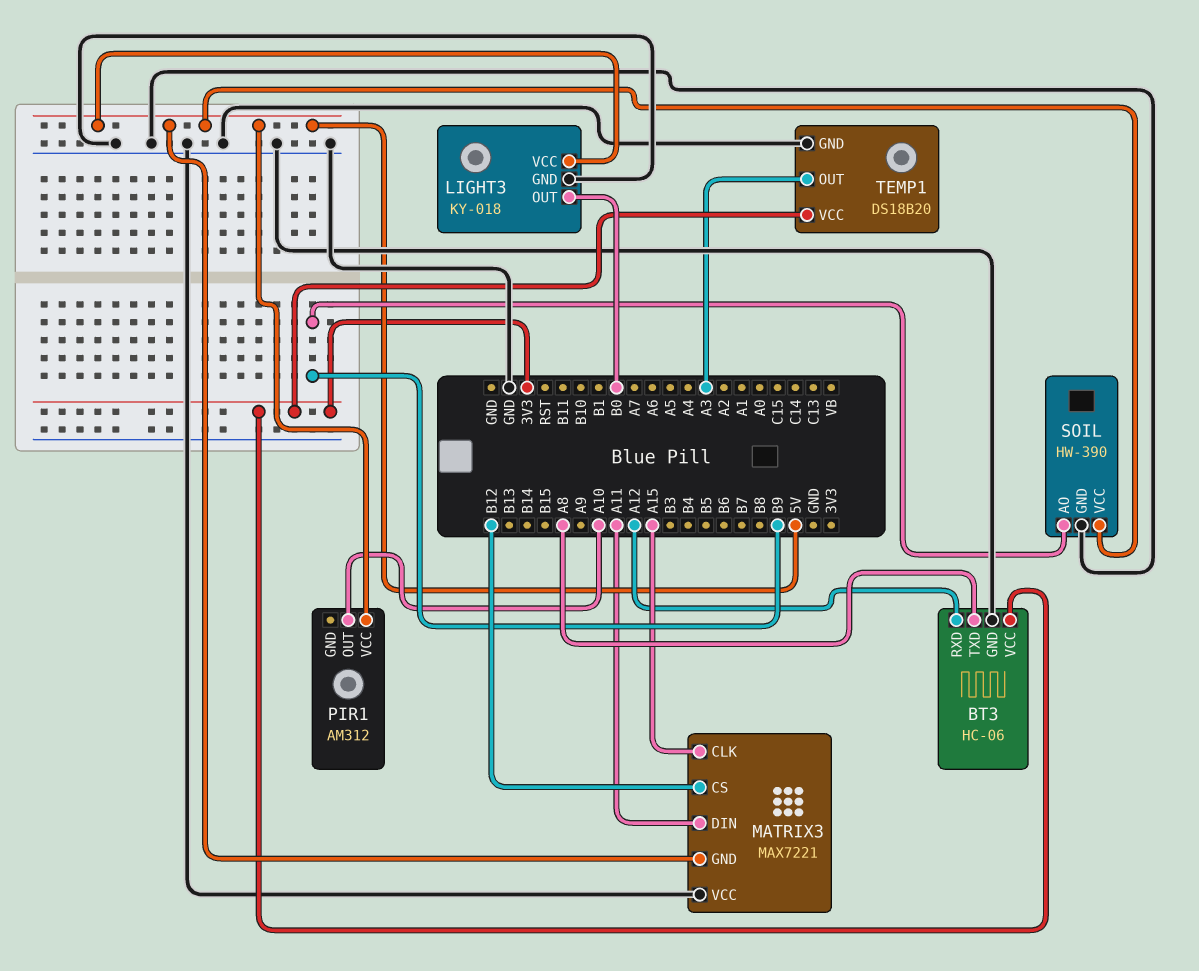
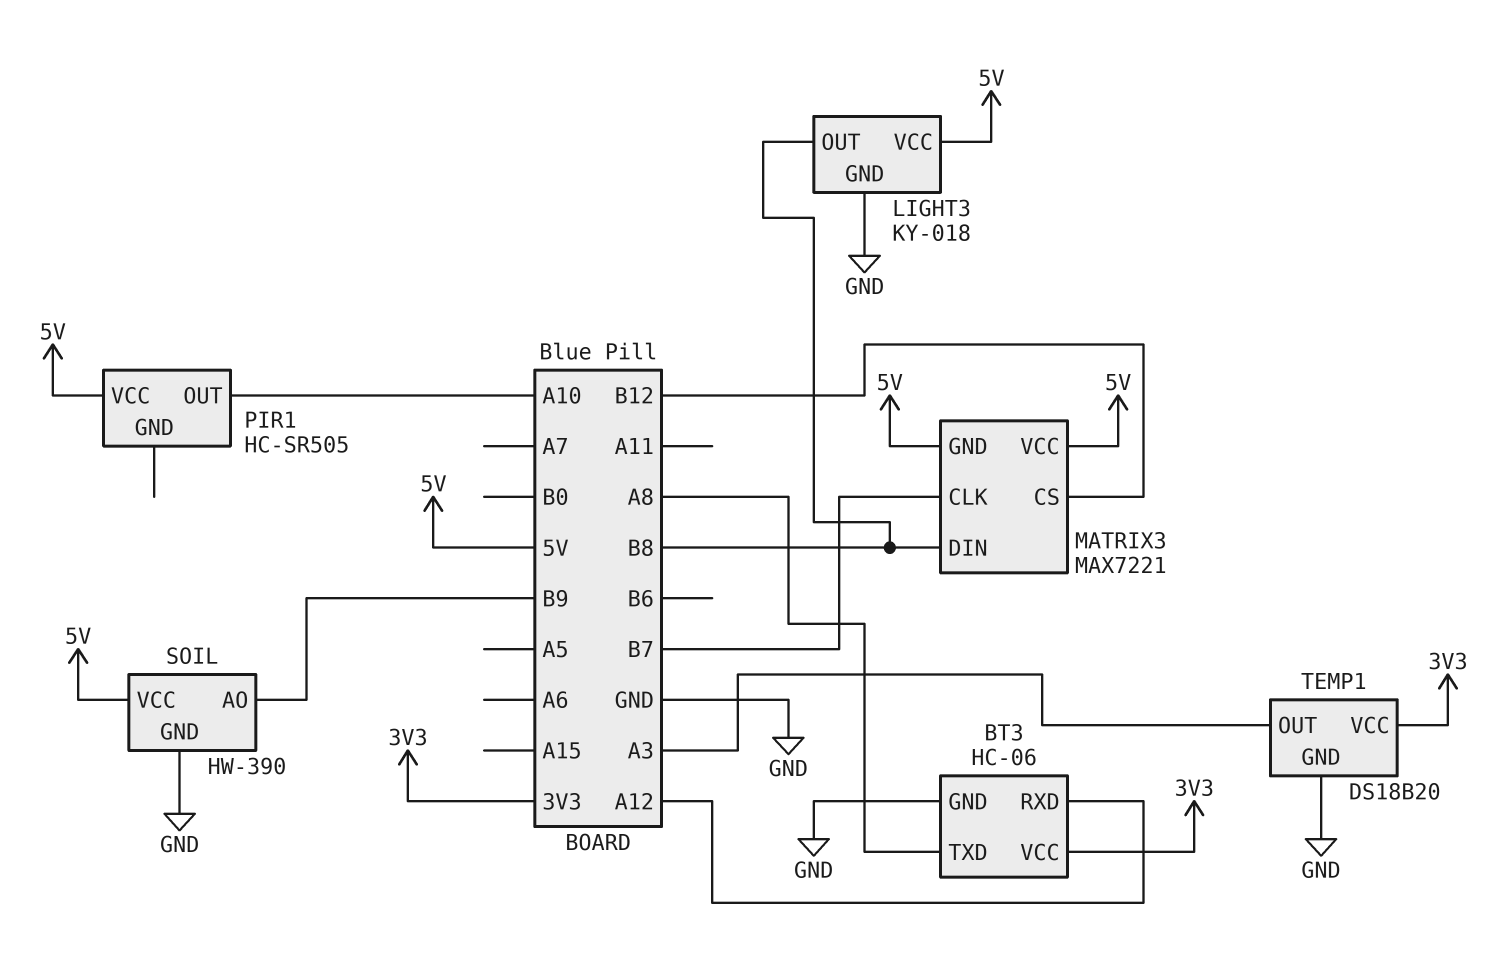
LIGHT3 pin OUT: B0 -> B8
MATRIX3 pin CLK: A15 -> B7
MATRIX3 pin DIN: A11 -> B8
MATRIX3 pin VCC: GND -> 5V
PIR1: AM312 -> HC-SR505

